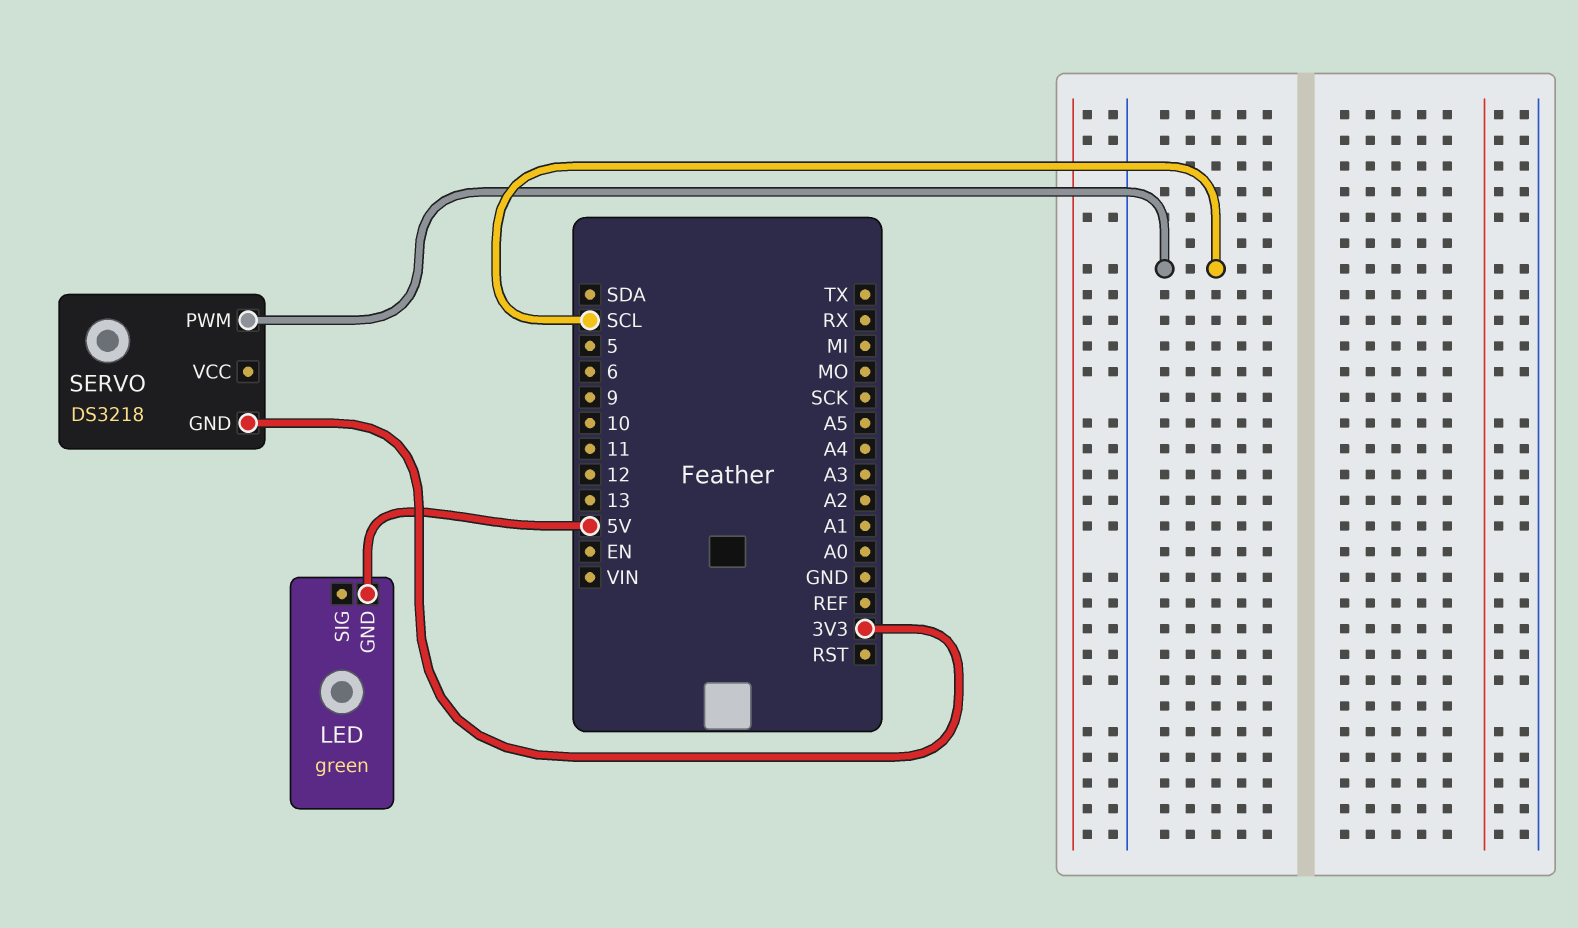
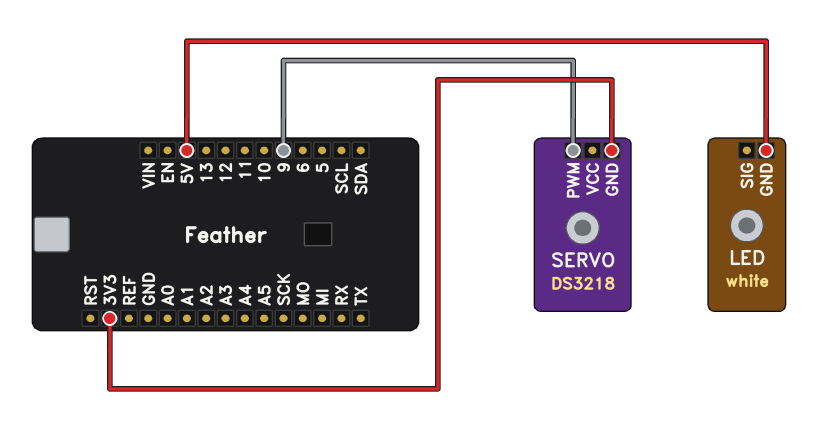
LED: green -> white
SERVO pin PWM: SCL -> 9

